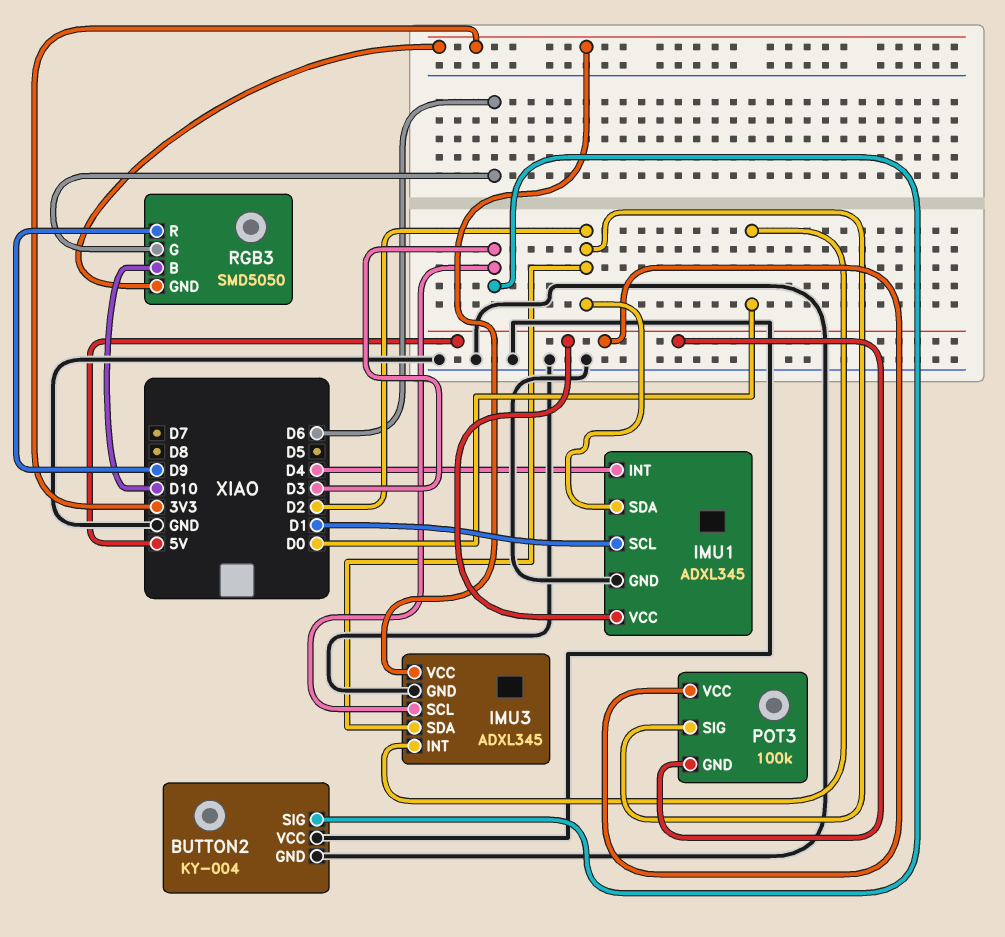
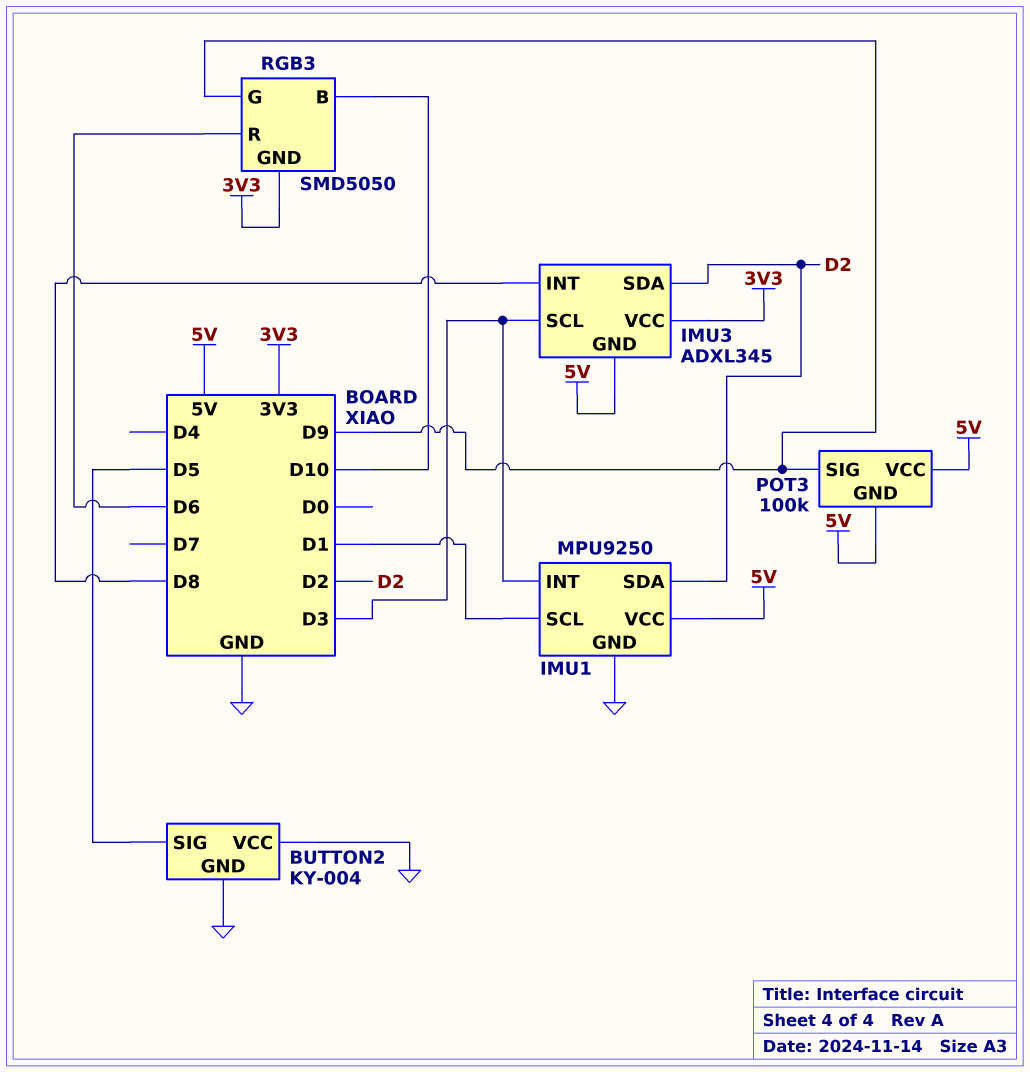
BUTTON2 pin SIG: D3 -> D5
IMU1: ADXL345 -> MPU9250
IMU1 pin INT: D4 -> D3
IMU3 pin GND: GND -> 5V
IMU3 pin INT: D0 -> D8
POT3 pin SIG: D2 -> D9
RGB3 pin G: D6 -> D9
RGB3 pin R: D9 -> D6

